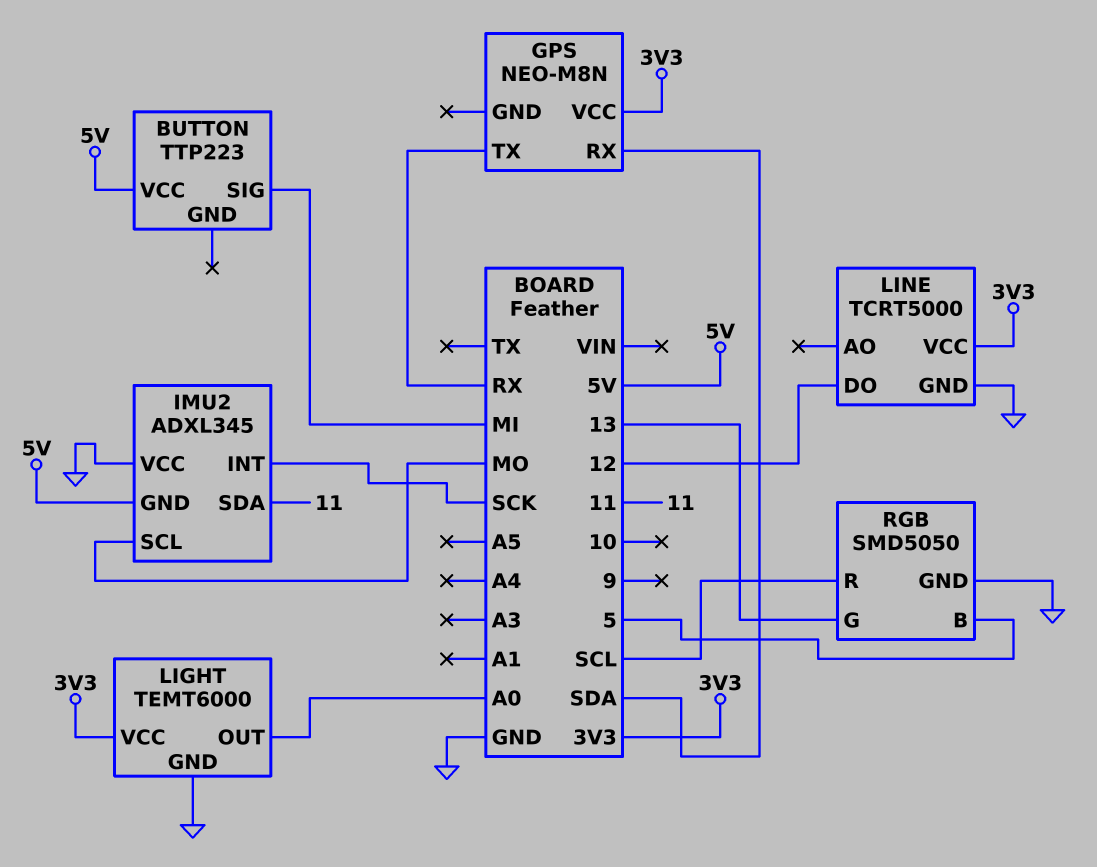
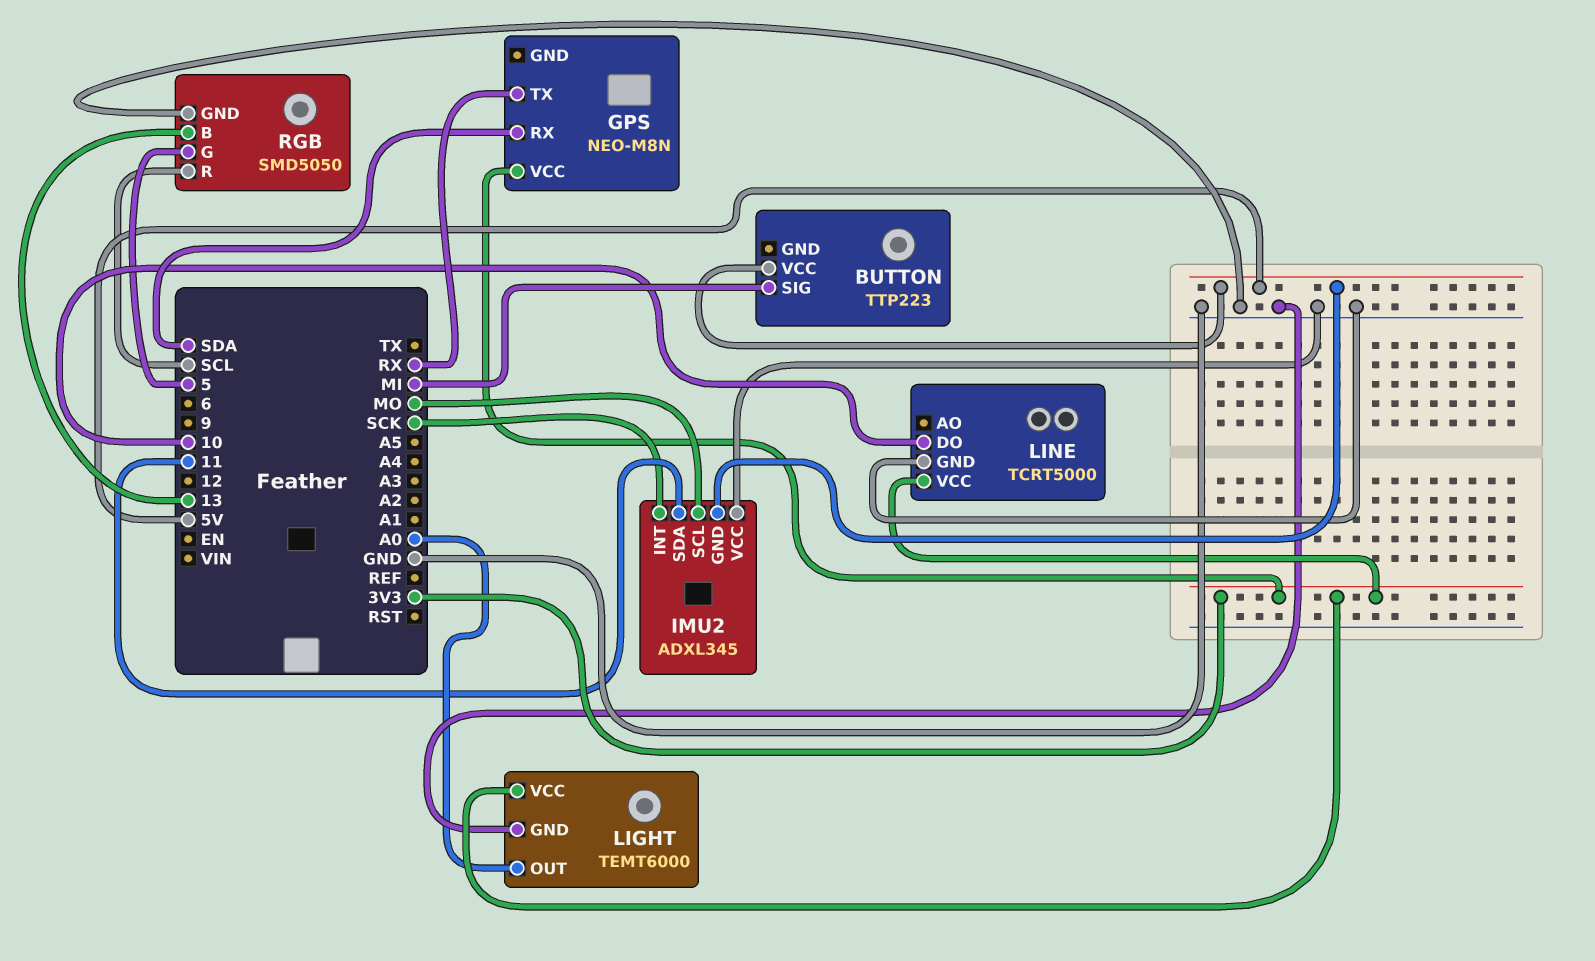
LINE pin DO: 12 -> 10
RGB pin B: 5 -> 13
RGB pin G: 13 -> 5

